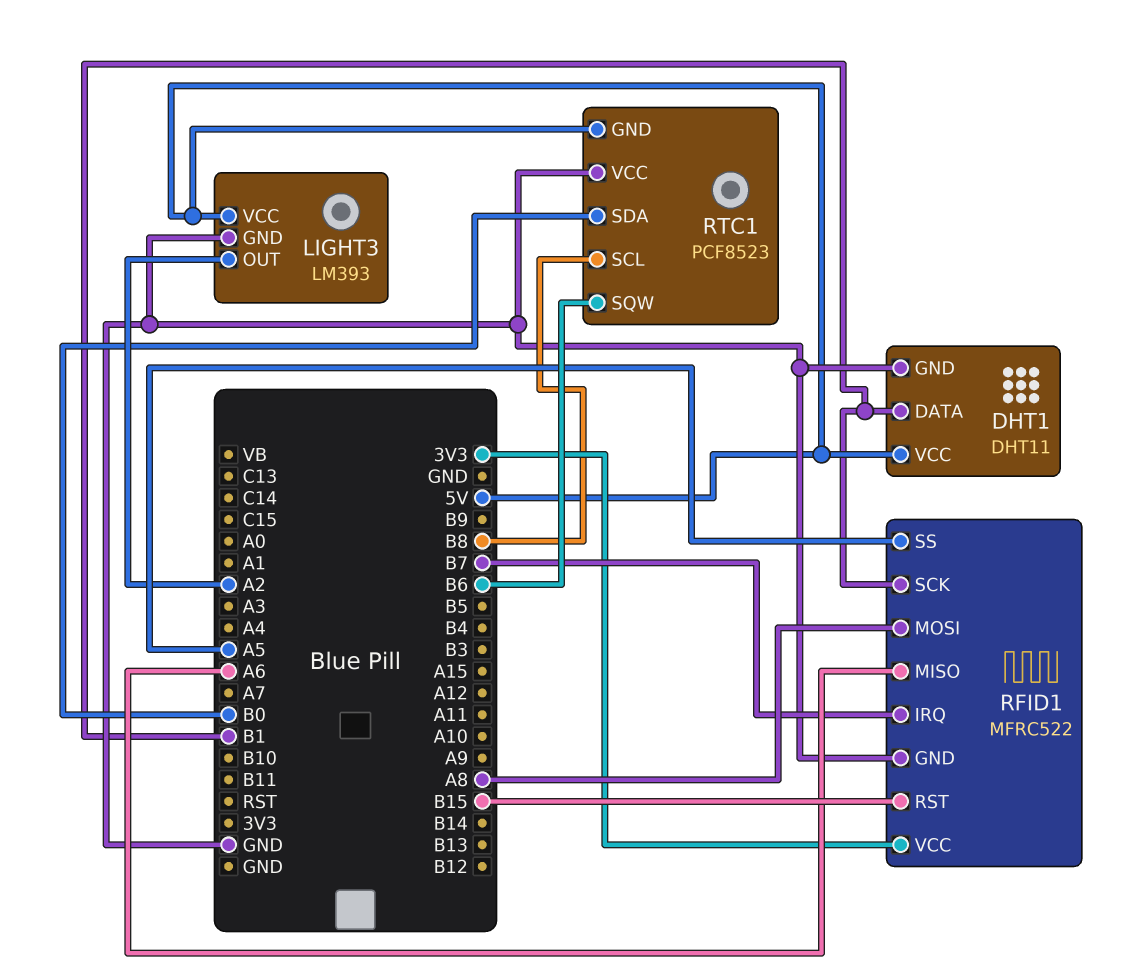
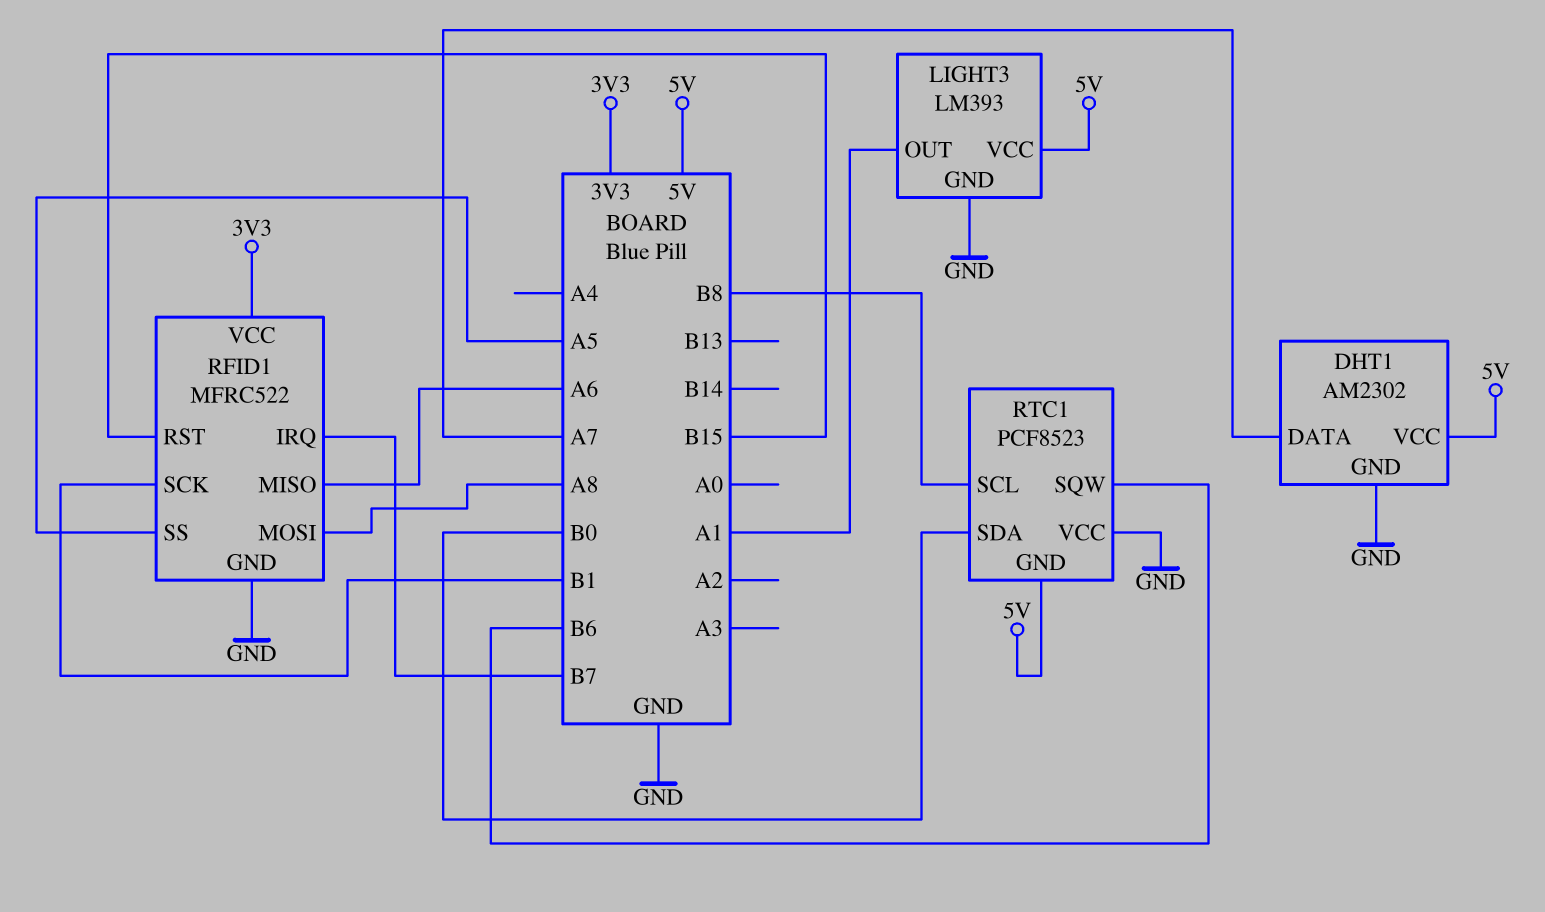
DHT1: DHT11 -> AM2302
DHT1 pin DATA: B1 -> A7
LIGHT3 pin OUT: A2 -> A1

